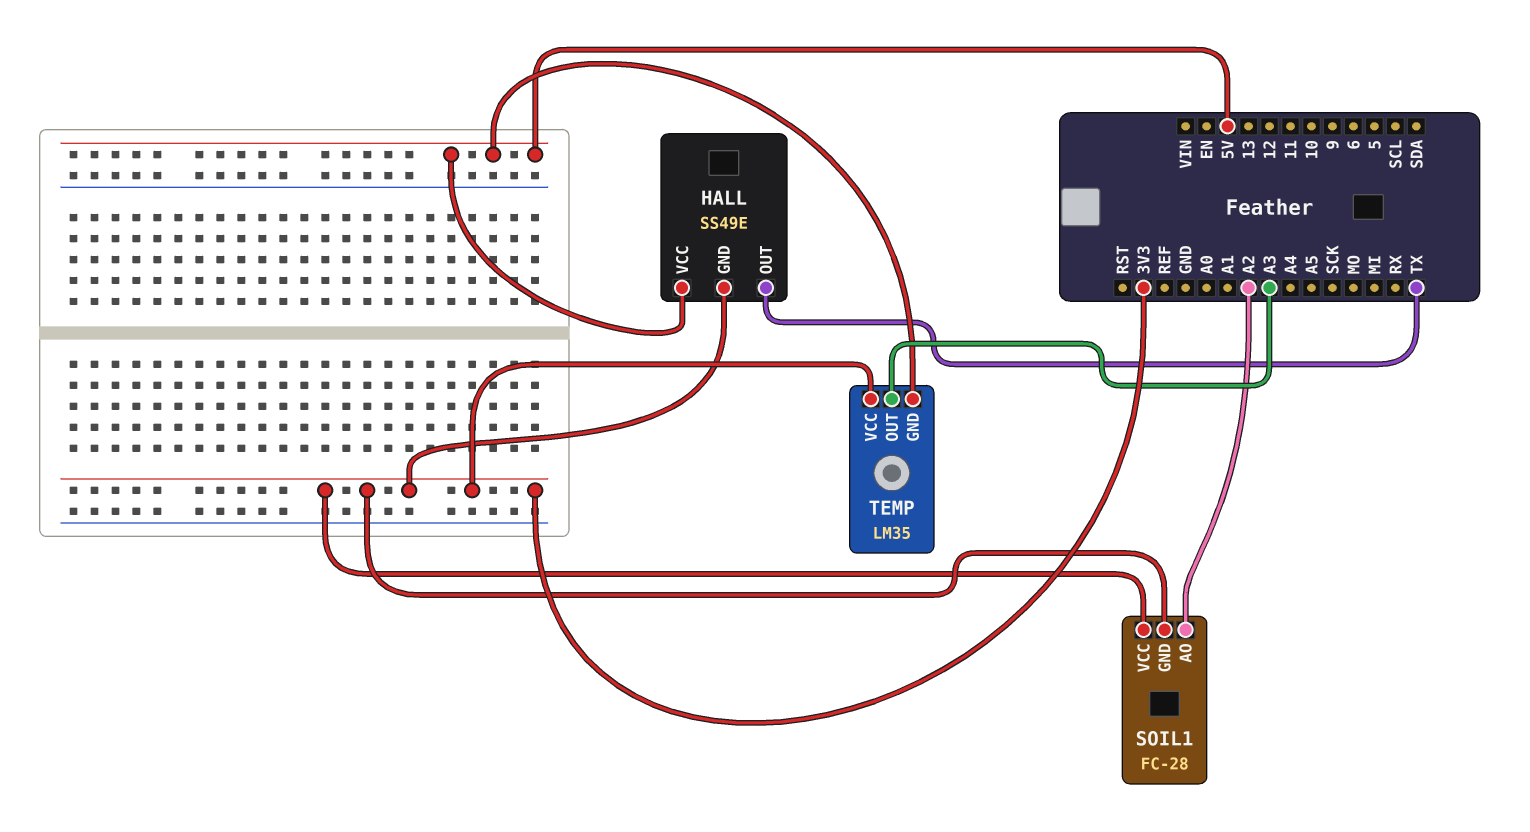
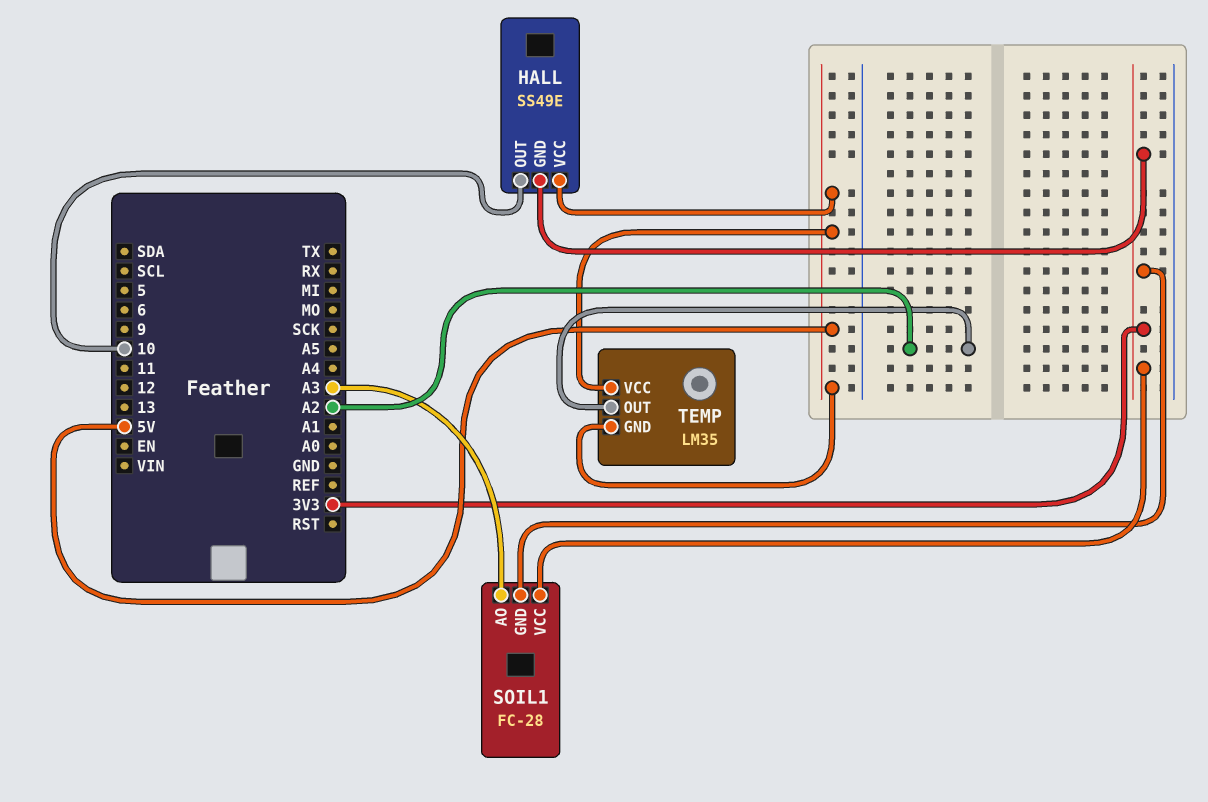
HALL pin OUT: TX -> 10
SOIL1 pin AO: A2 -> A3
TEMP pin OUT: A3 -> A2
TEMP pin VCC: 3V3 -> 5V

